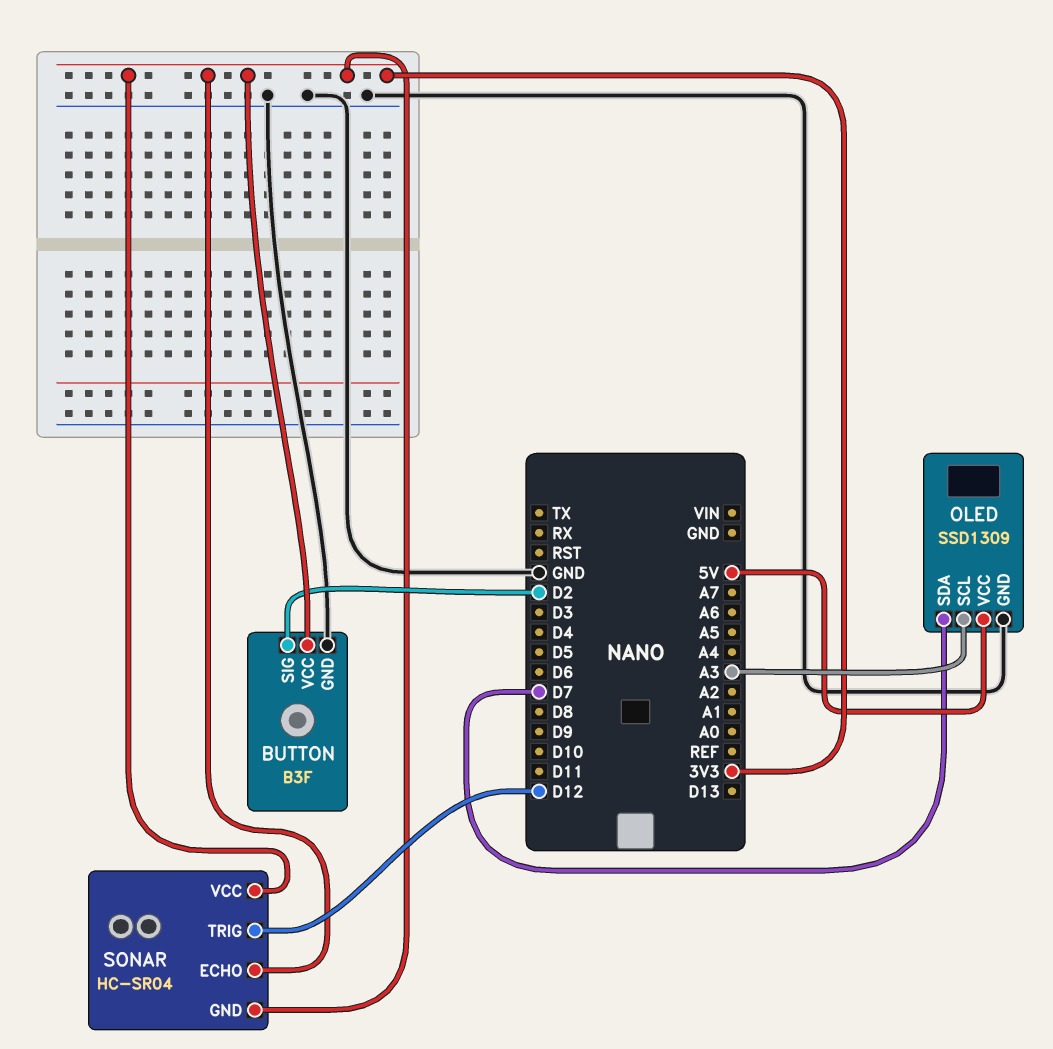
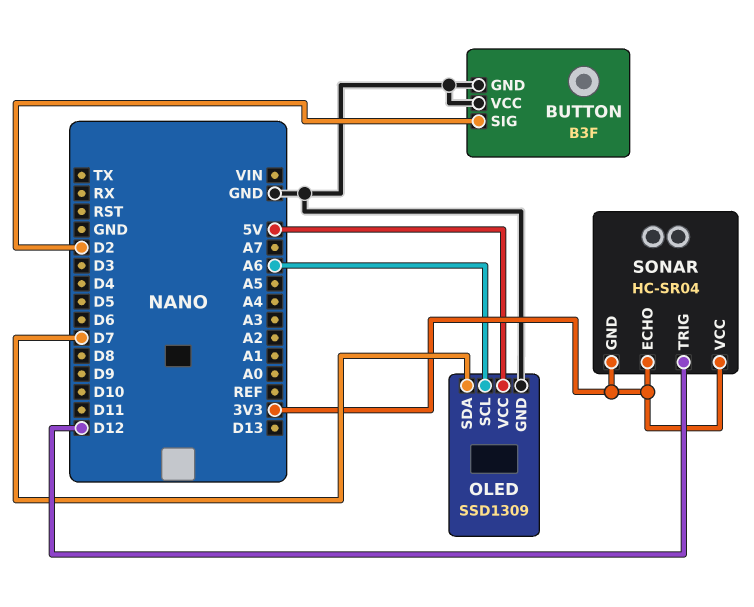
BUTTON pin VCC: 3V3 -> GND
OLED pin SCL: A3 -> A6

